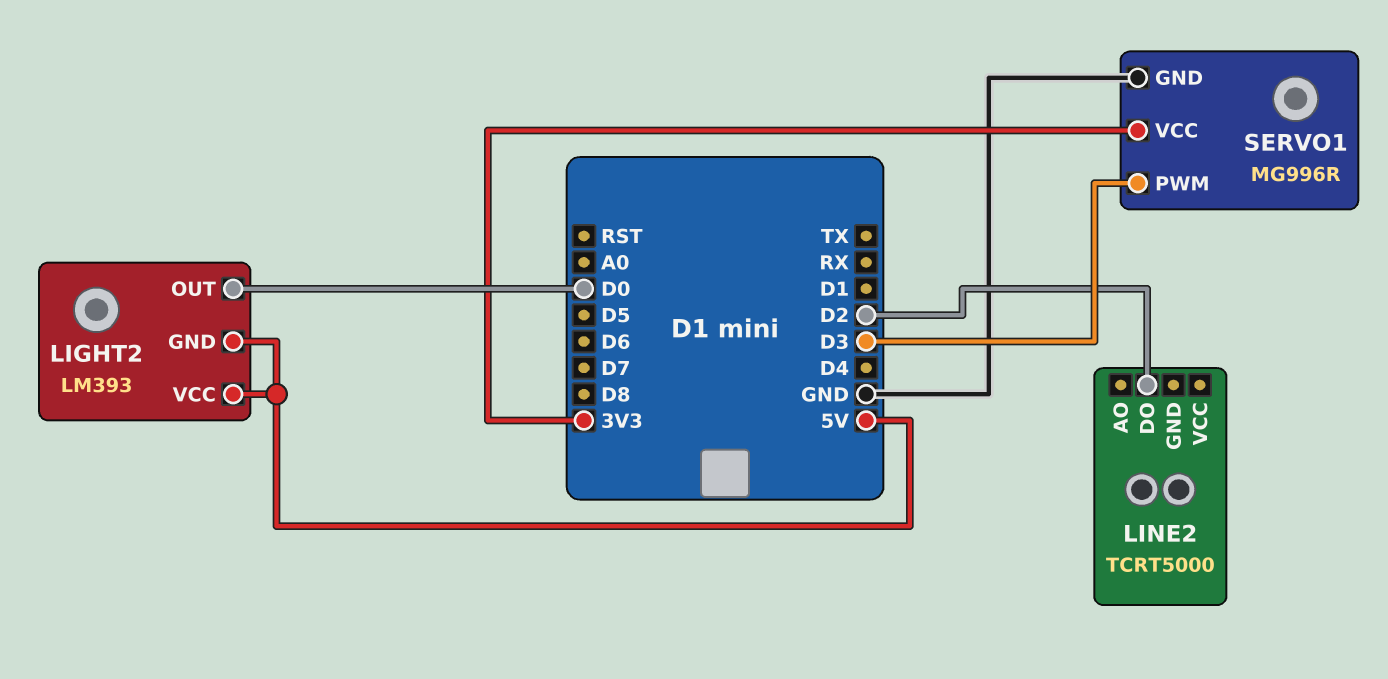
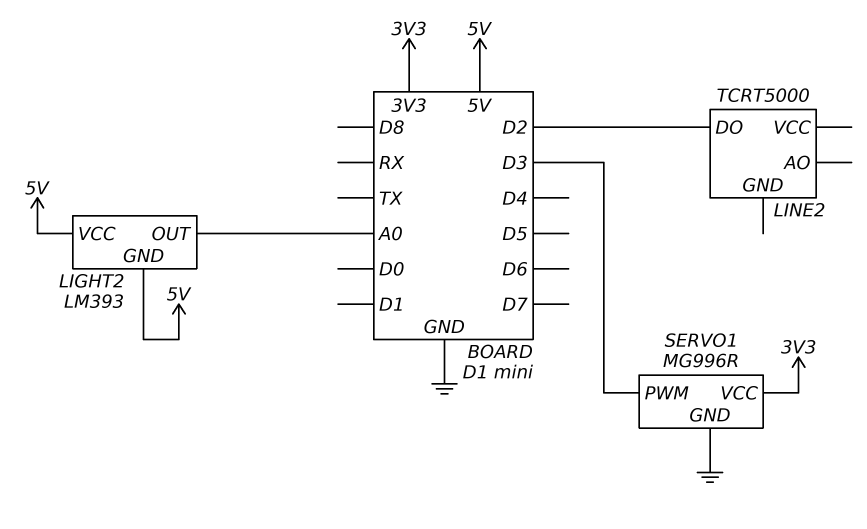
LIGHT2 pin OUT: D0 -> A0

